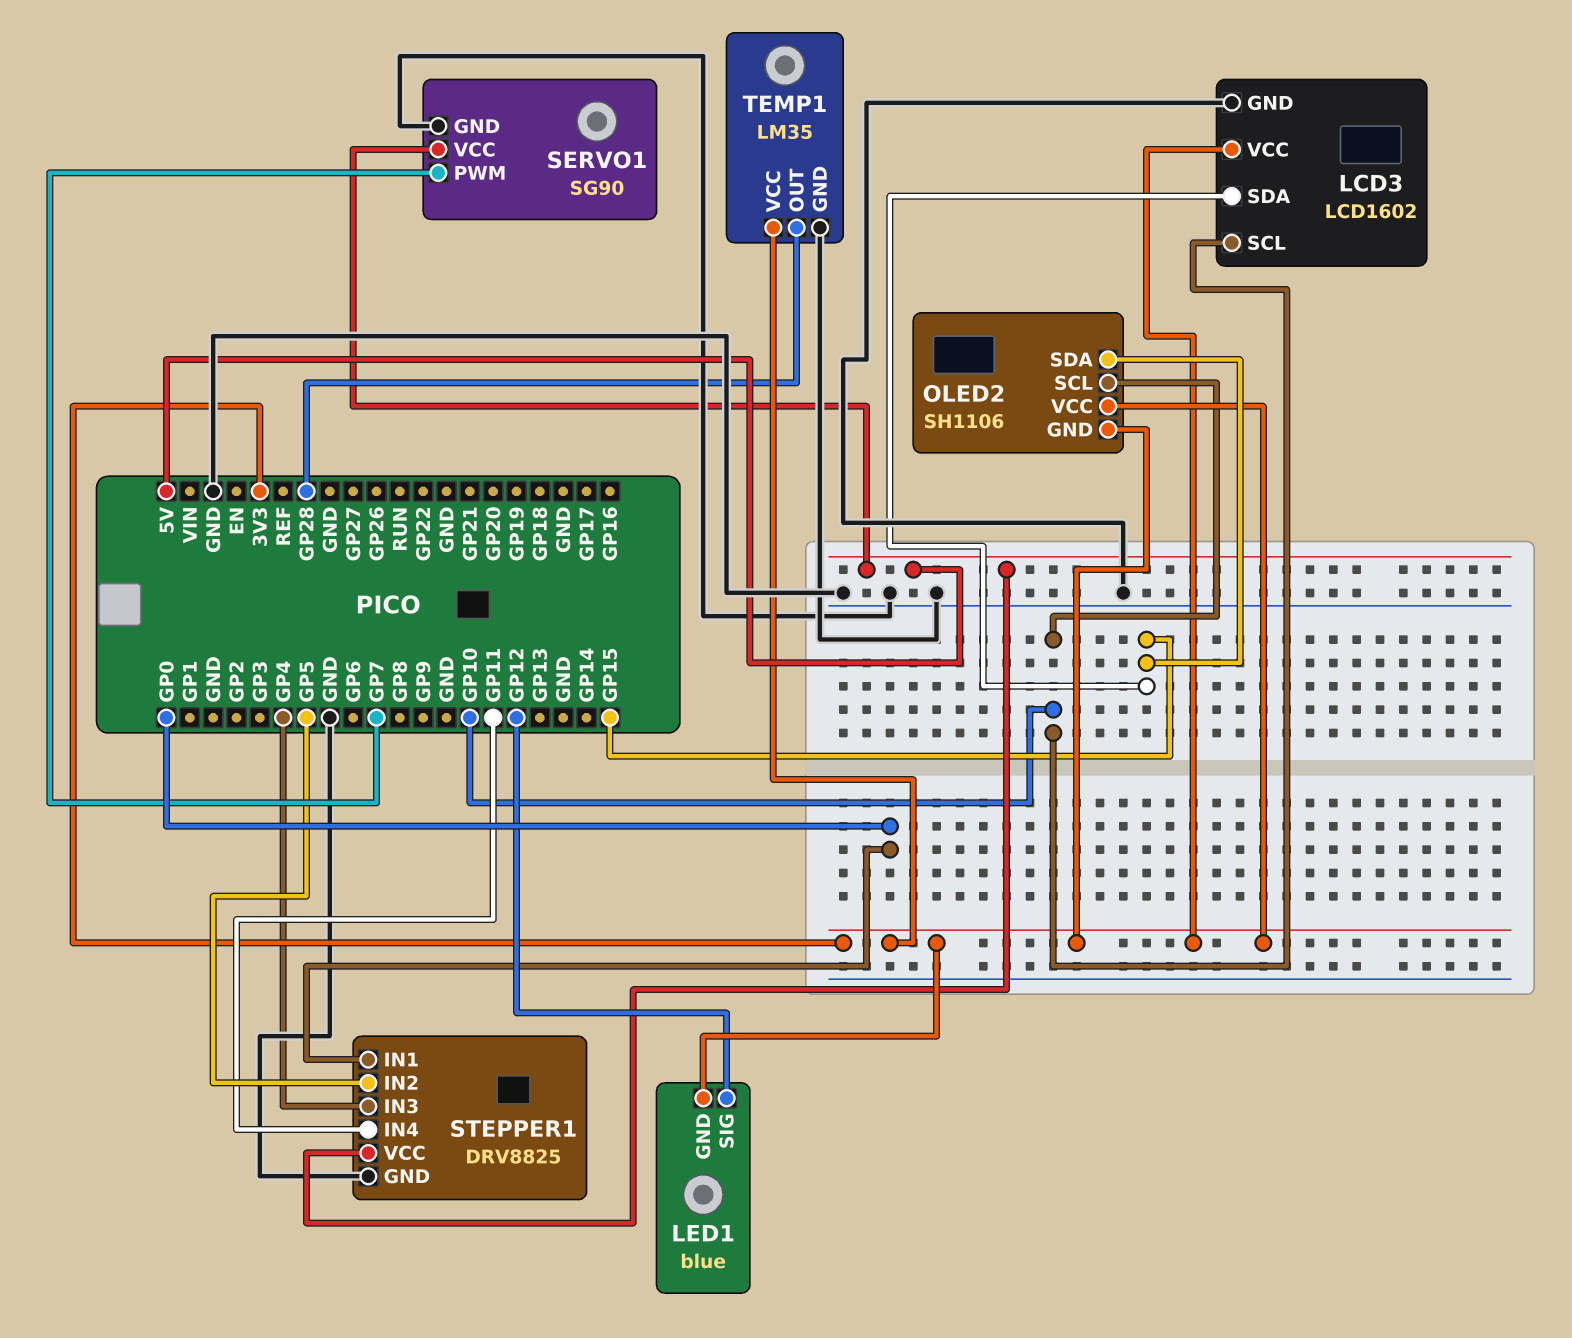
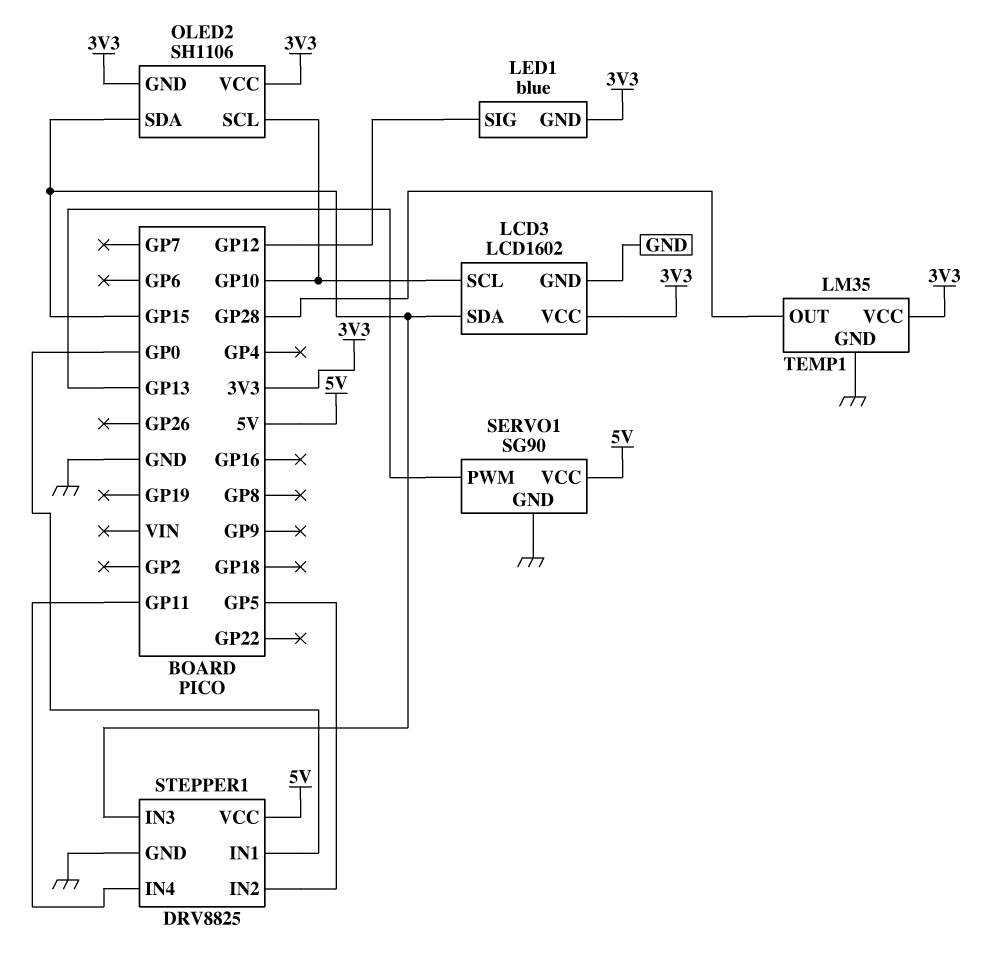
SERVO1 pin PWM: GP7 -> GP13
STEPPER1 pin IN3: GP4 -> GP15

